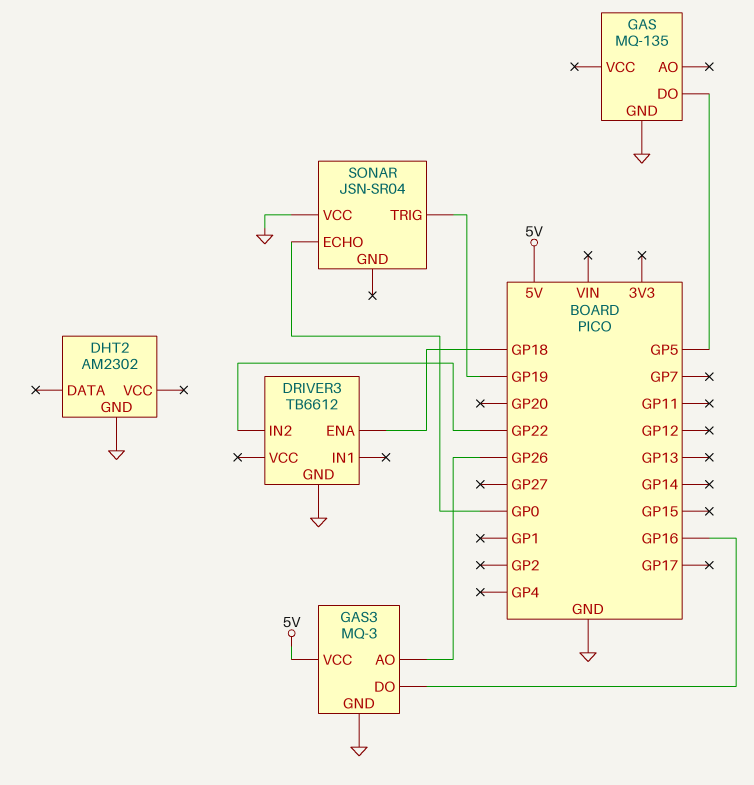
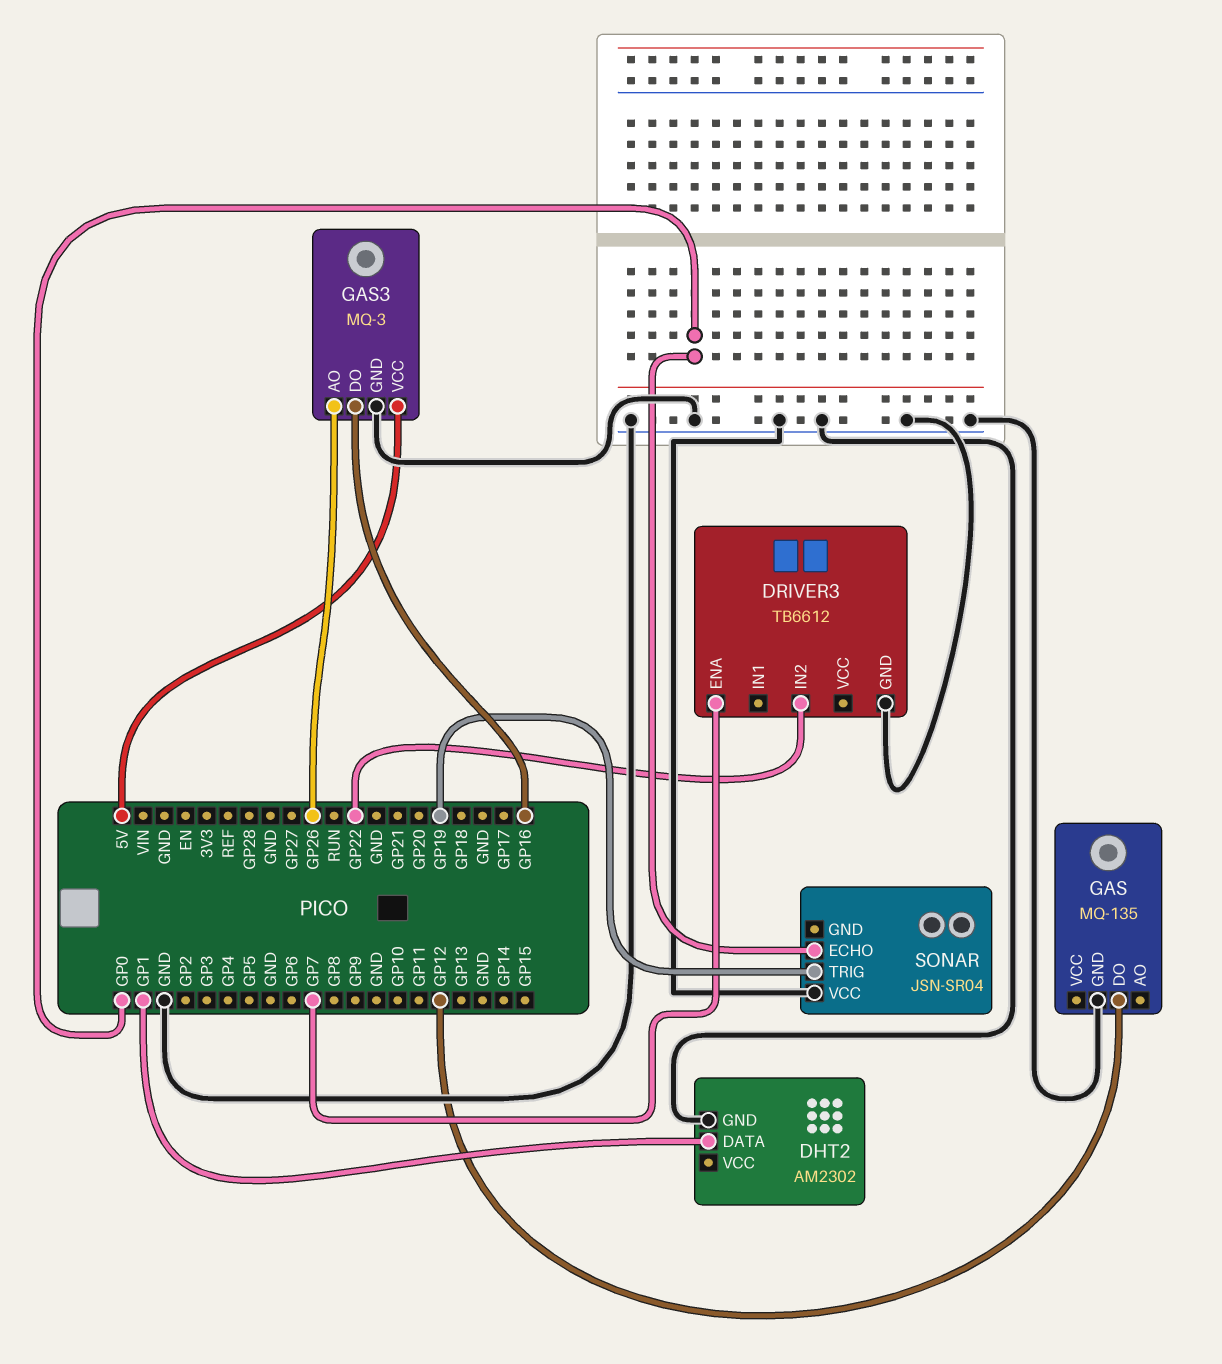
DHT2 pin DATA: none -> GP1
DRIVER3 pin ENA: GP18 -> GP7
GAS pin DO: GP5 -> GP12

